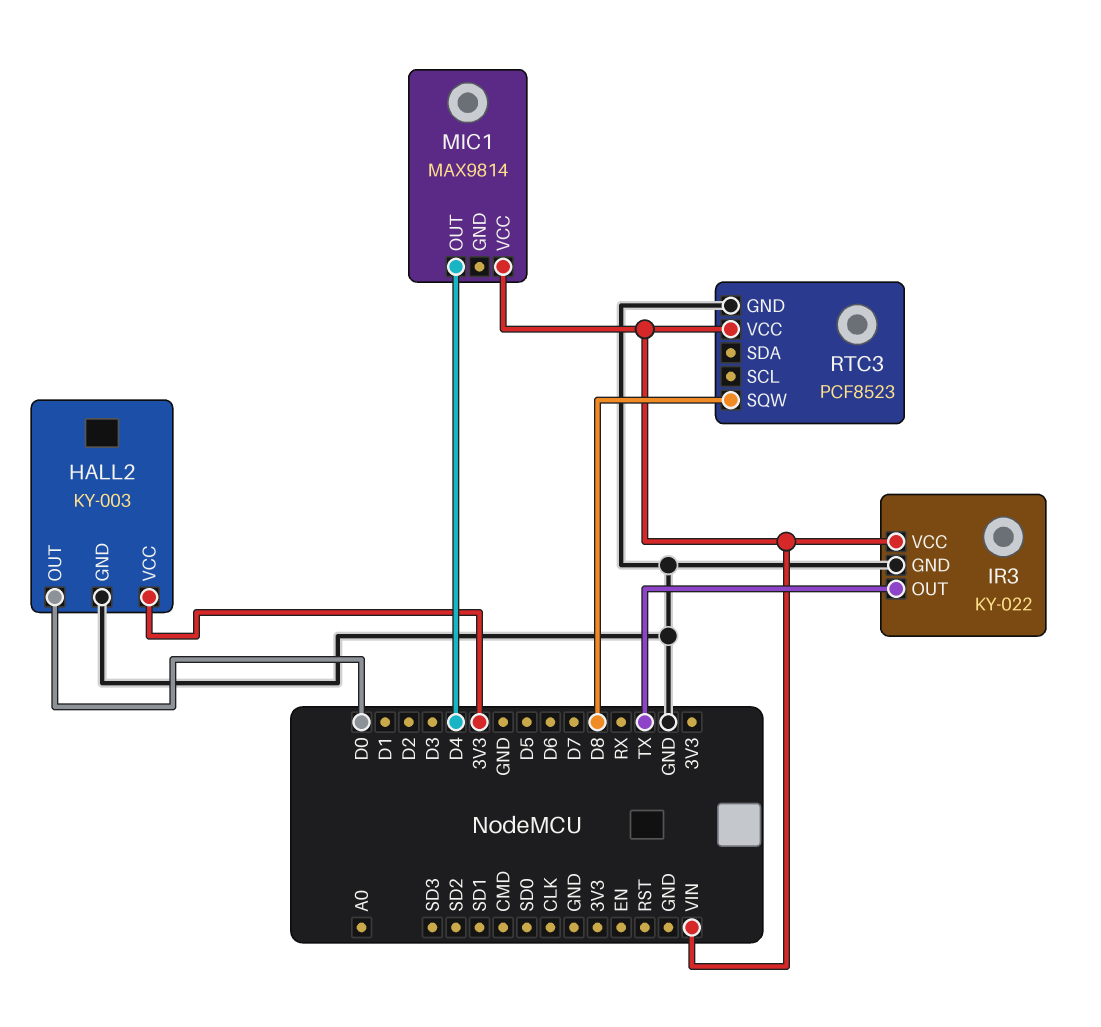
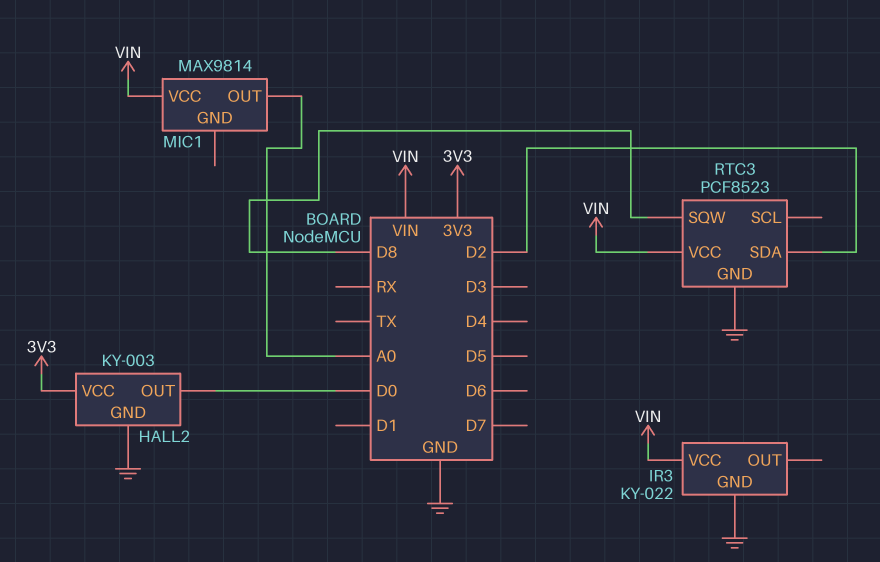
IR3 pin OUT: TX -> none
MIC1 pin OUT: D4 -> A0
RTC3 pin SDA: none -> D2

